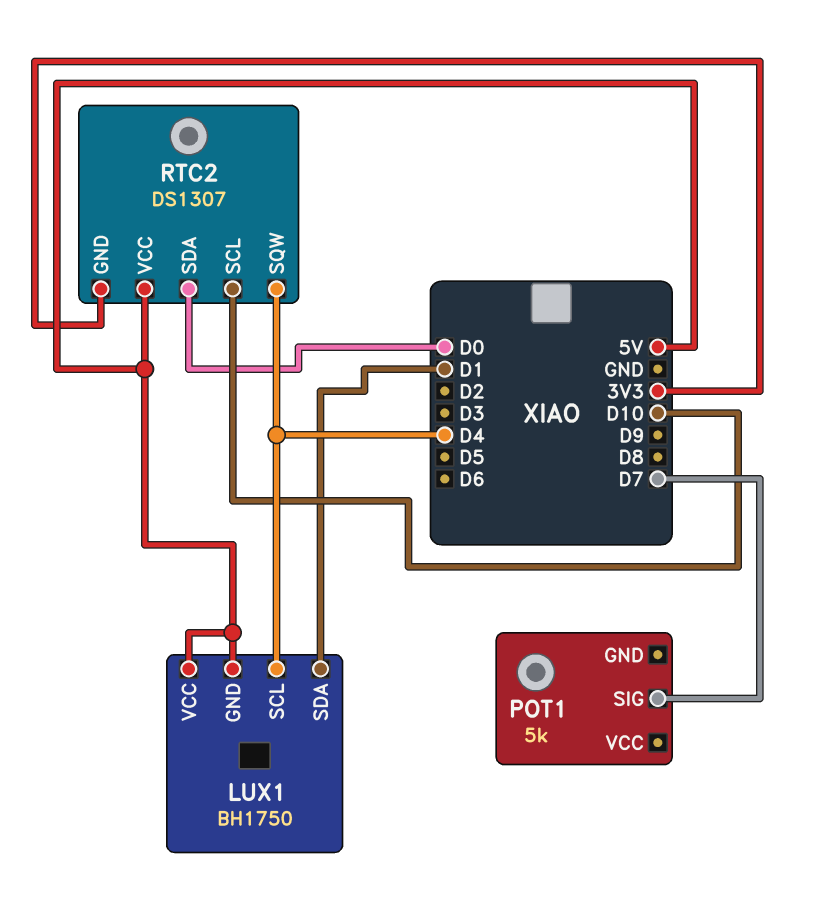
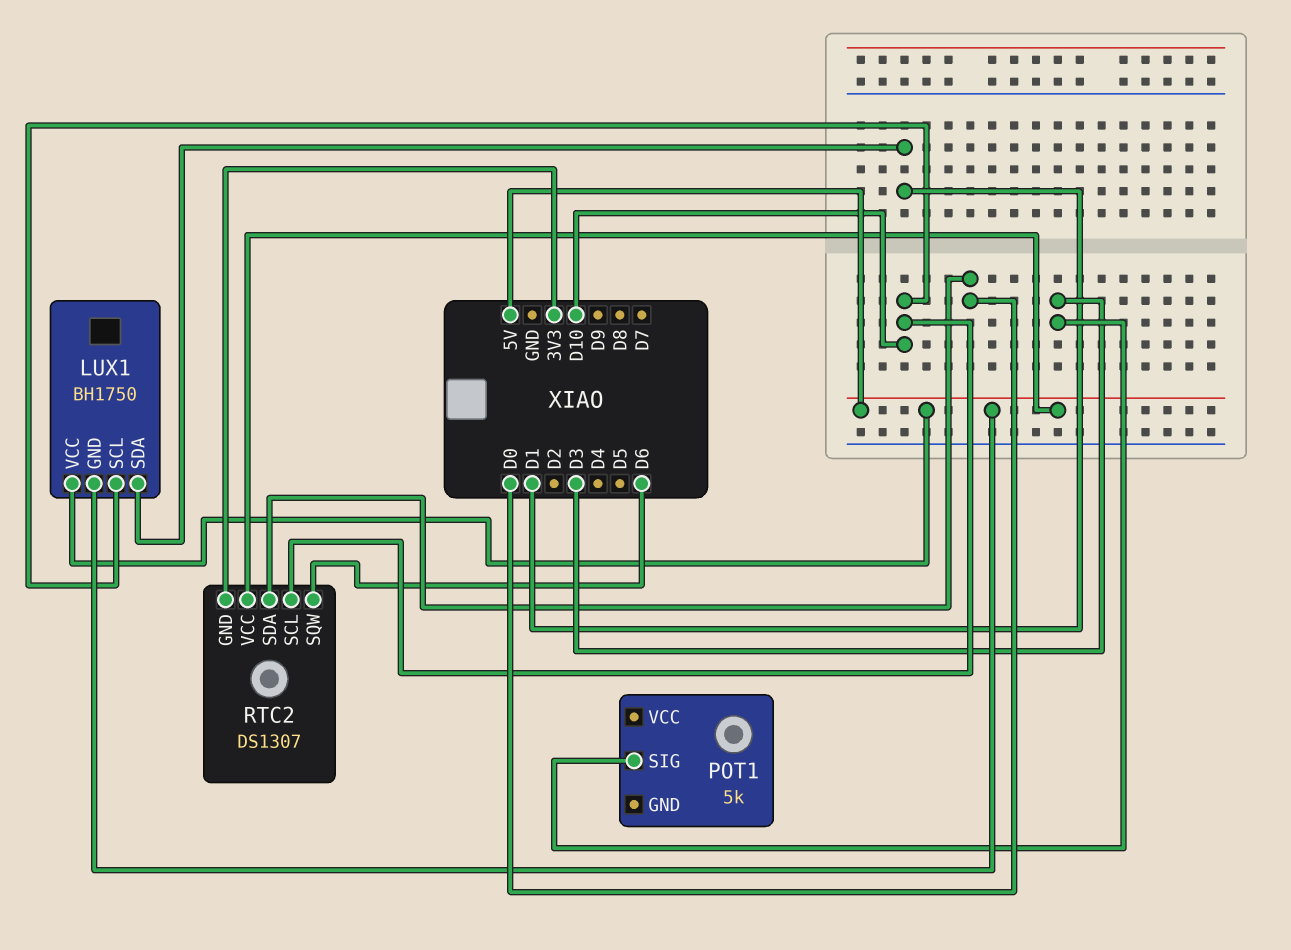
LUX1 pin SCL: D4 -> D10
POT1 pin SIG: D7 -> D3
RTC2 pin SQW: D4 -> D6

